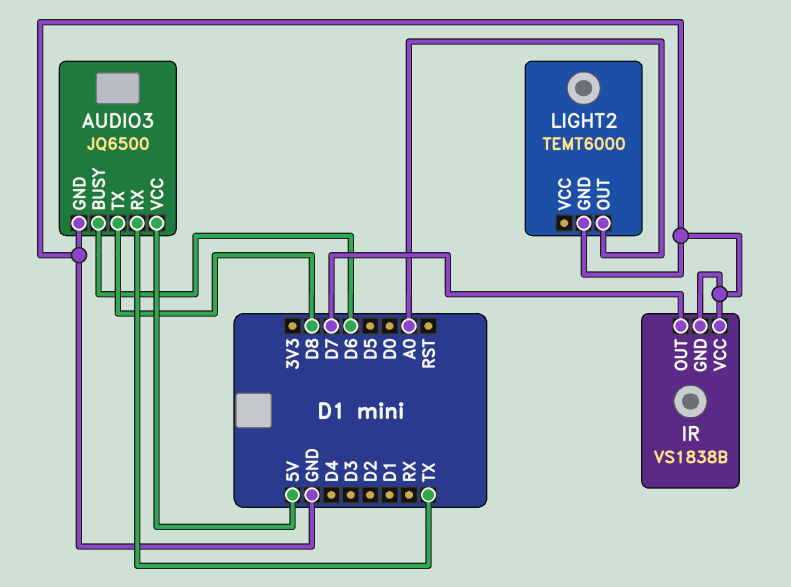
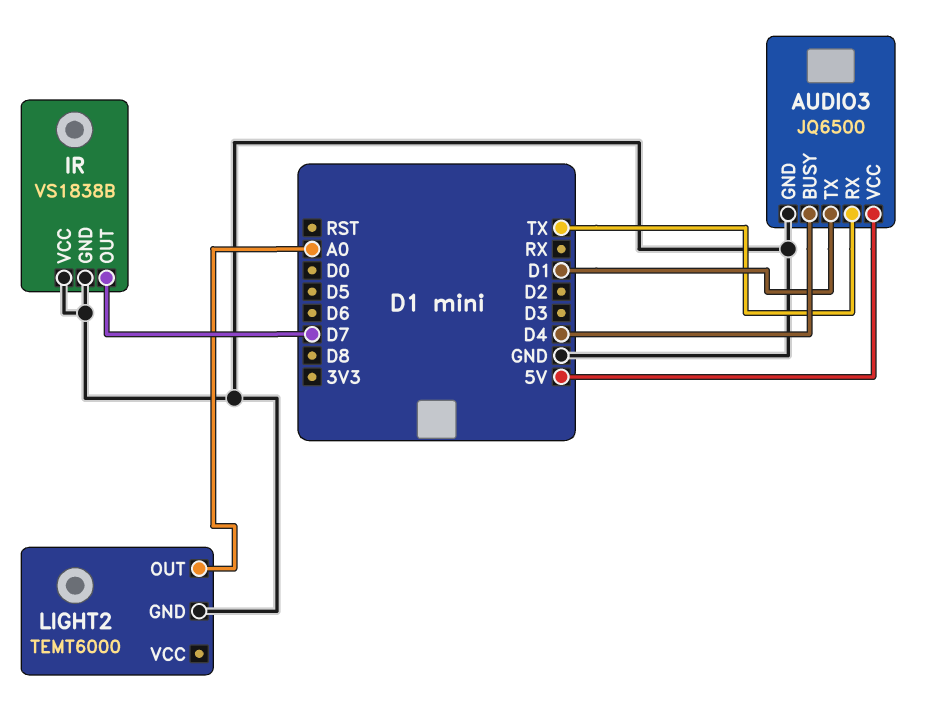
AUDIO3 pin BUSY: D6 -> D4
AUDIO3 pin TX: D8 -> D1

